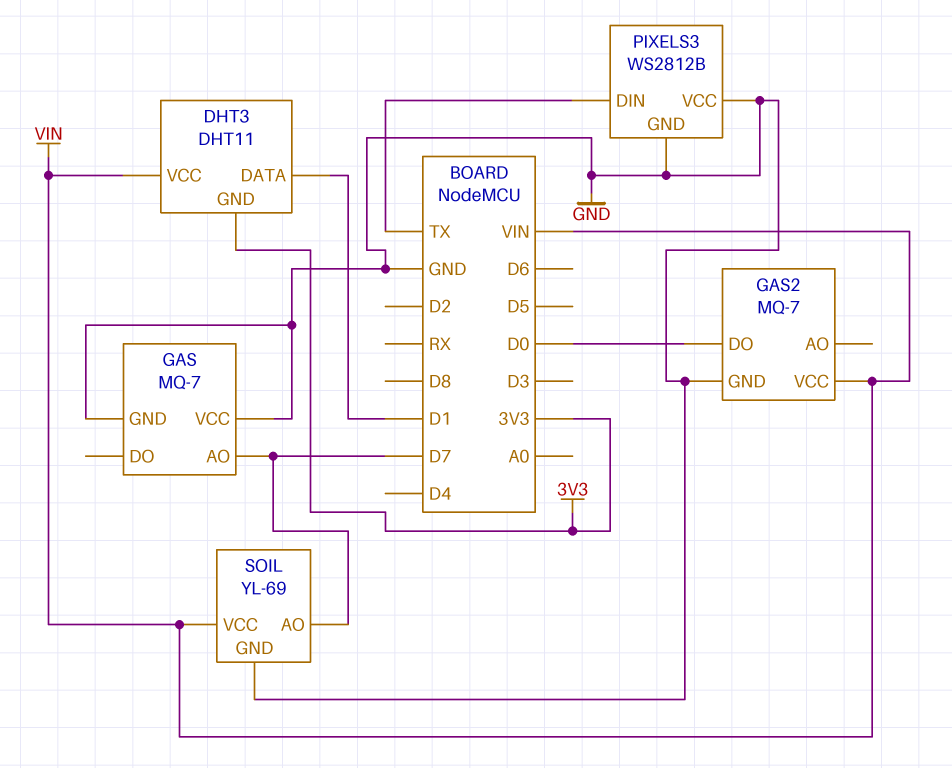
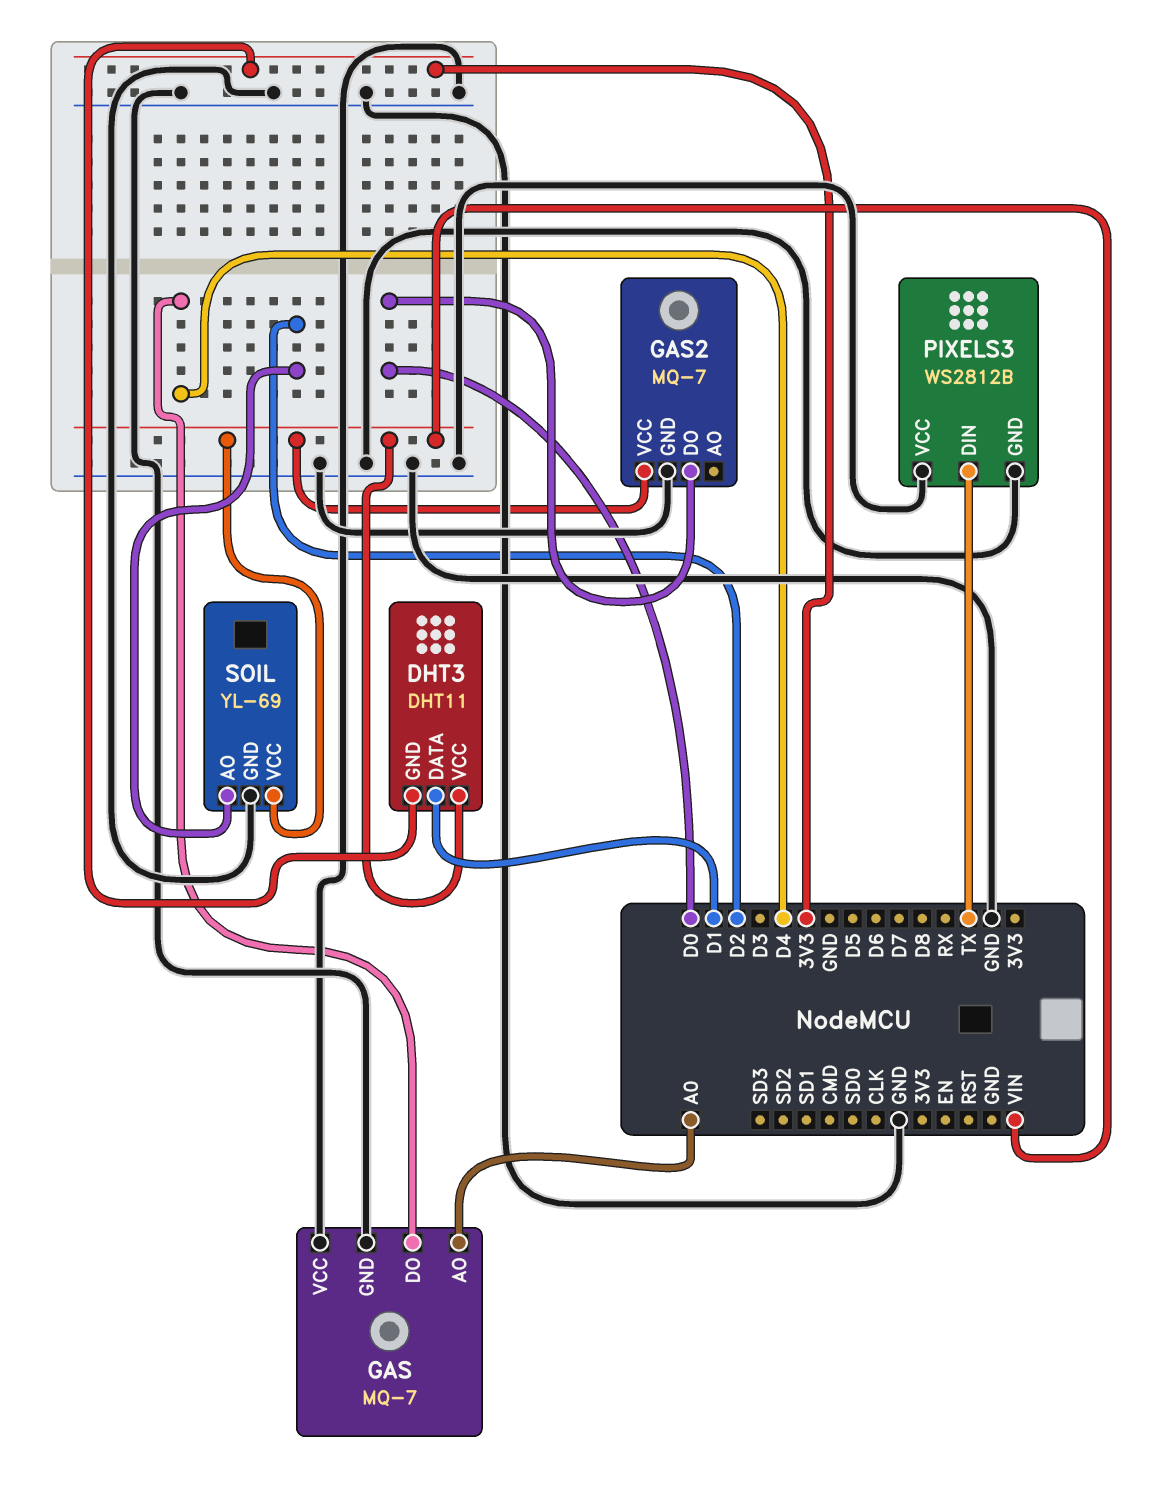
GAS pin AO: D7 -> A0
GAS pin DO: none -> D4
SOIL pin AO: D7 -> D2

